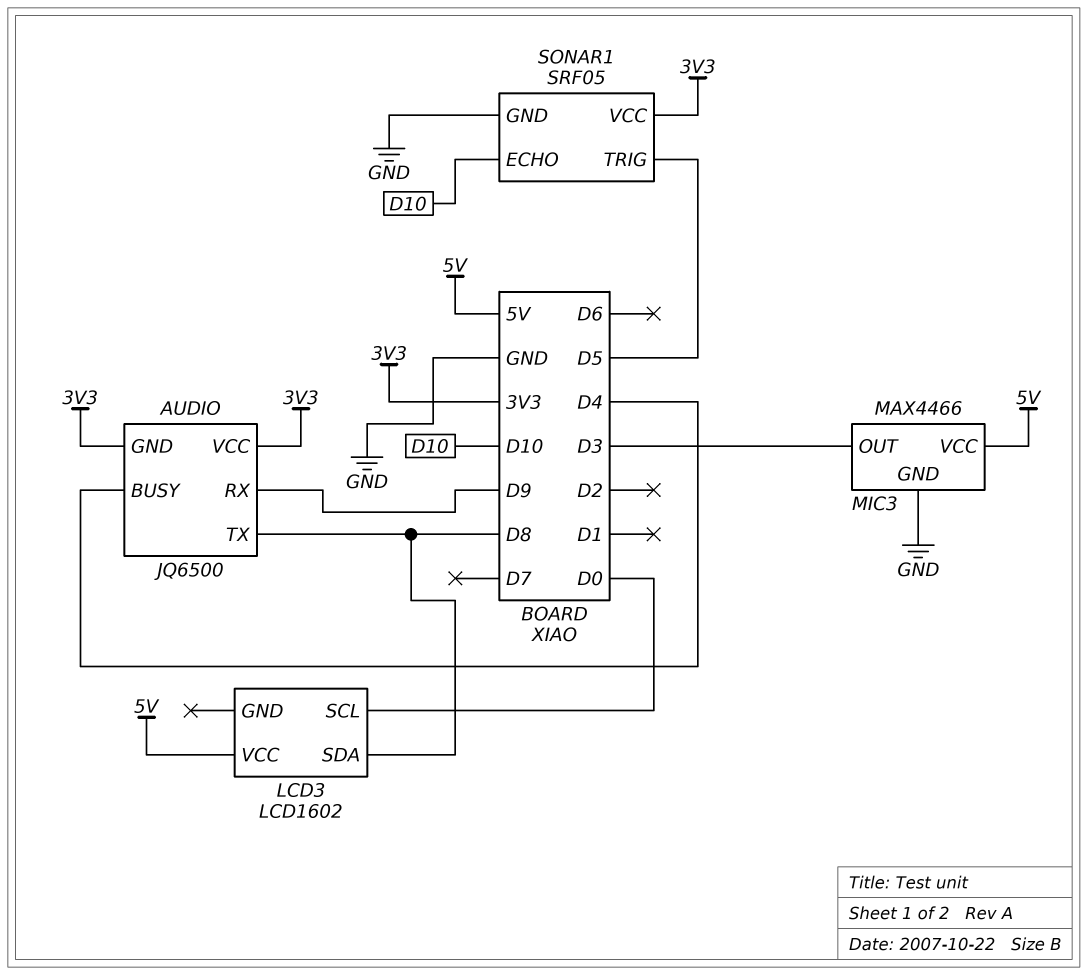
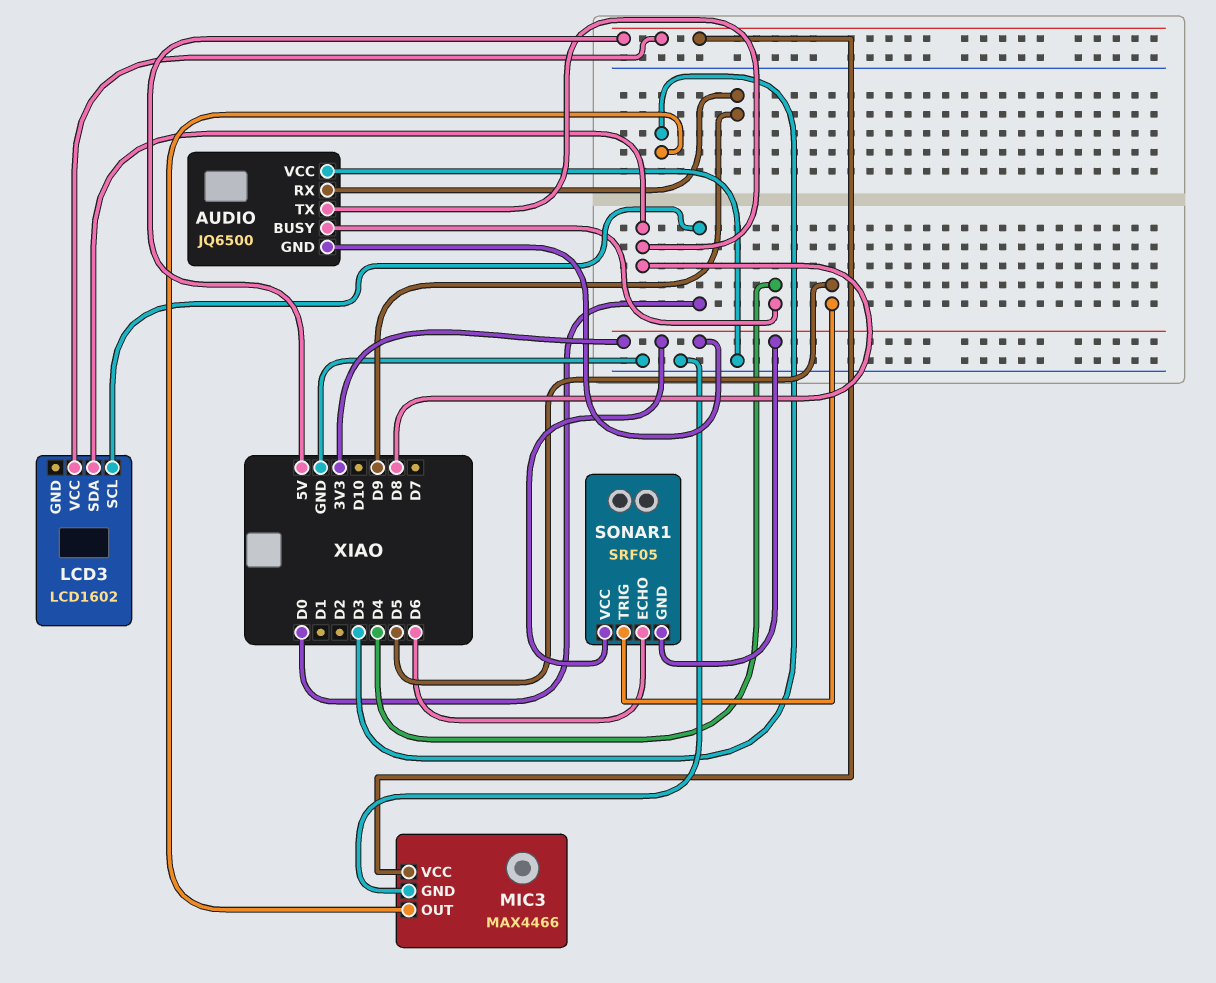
AUDIO pin VCC: 3V3 -> GND
SONAR1 pin ECHO: D10 -> D6
SONAR1 pin GND: GND -> 3V3

